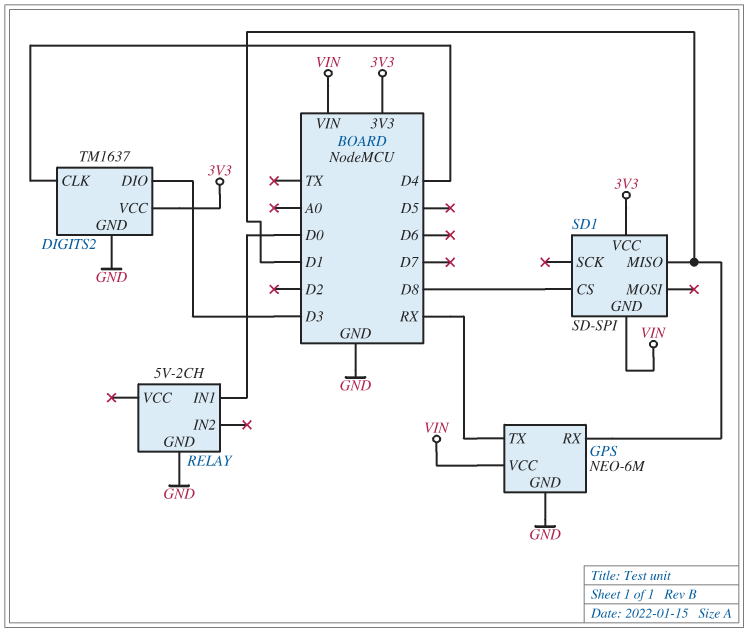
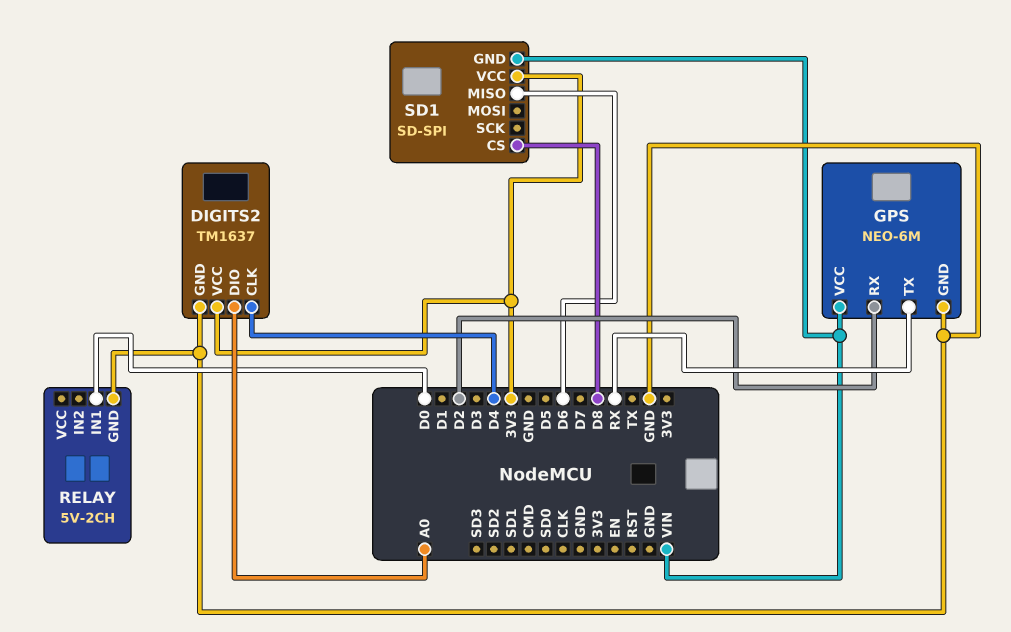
DIGITS2 pin DIO: D3 -> A0
GPS pin RX: D1 -> D2
SD1 pin MISO: D1 -> D6

